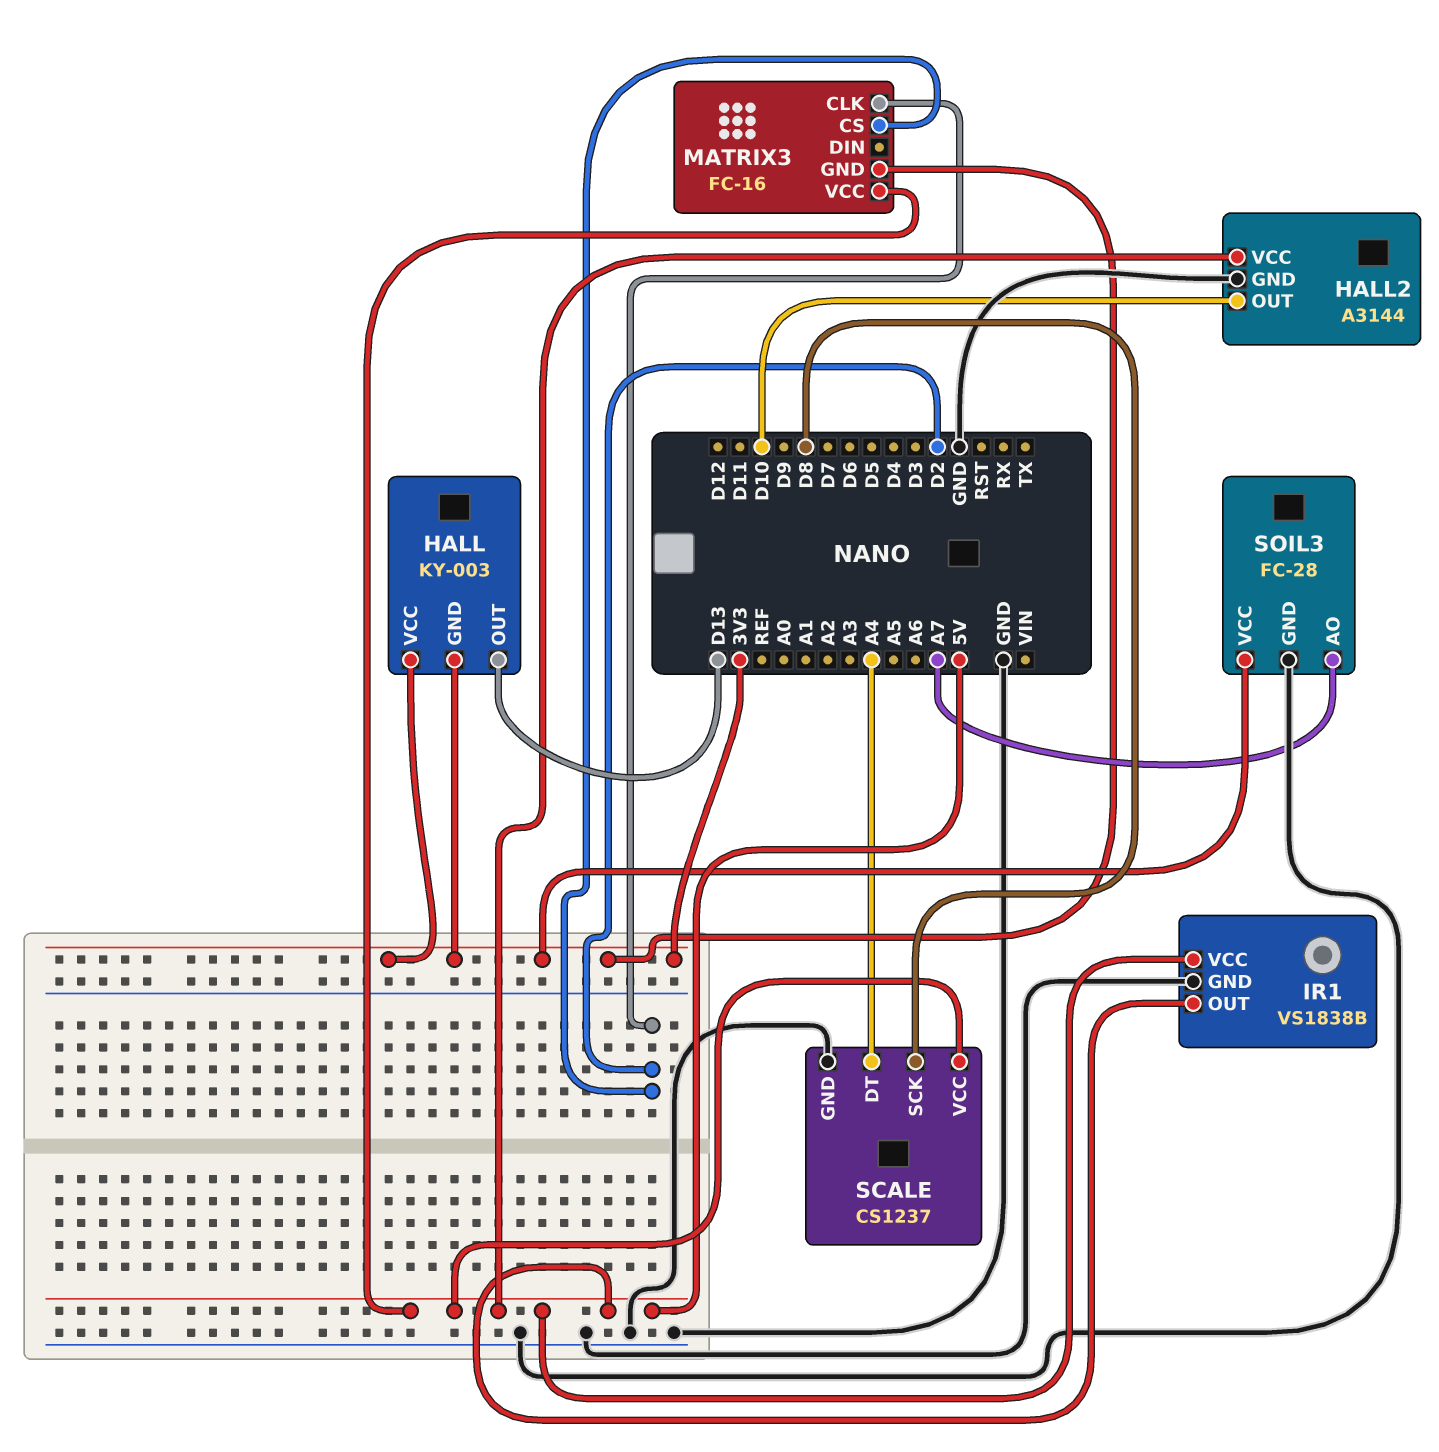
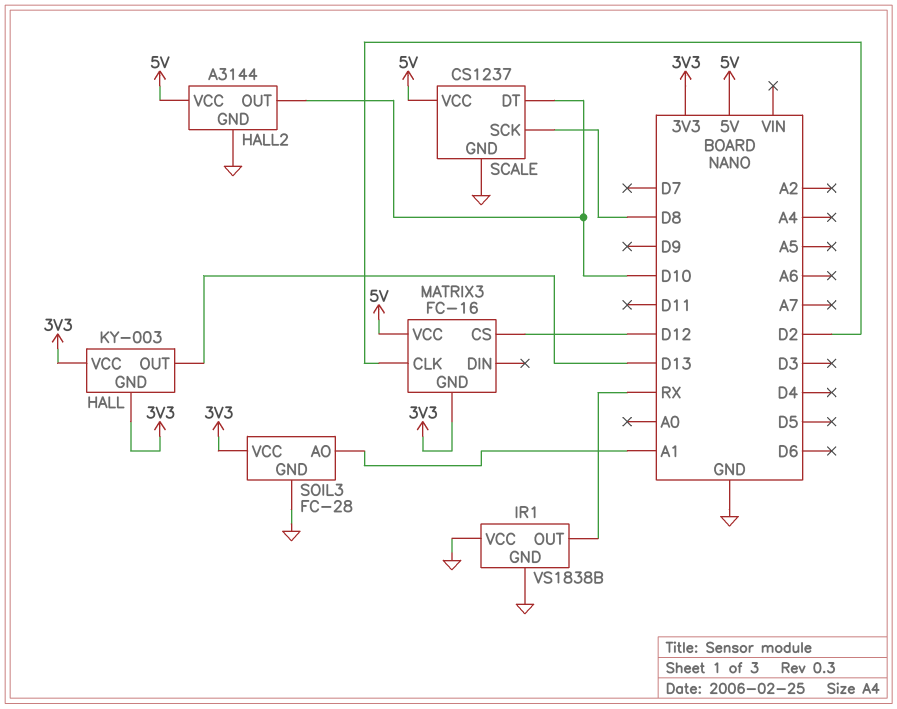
IR1 pin OUT: 5V -> RX
IR1 pin VCC: 5V -> GND
MATRIX3 pin CS: D2 -> D12
SCALE pin DT: A4 -> D10
SOIL3 pin AO: A7 -> A1

